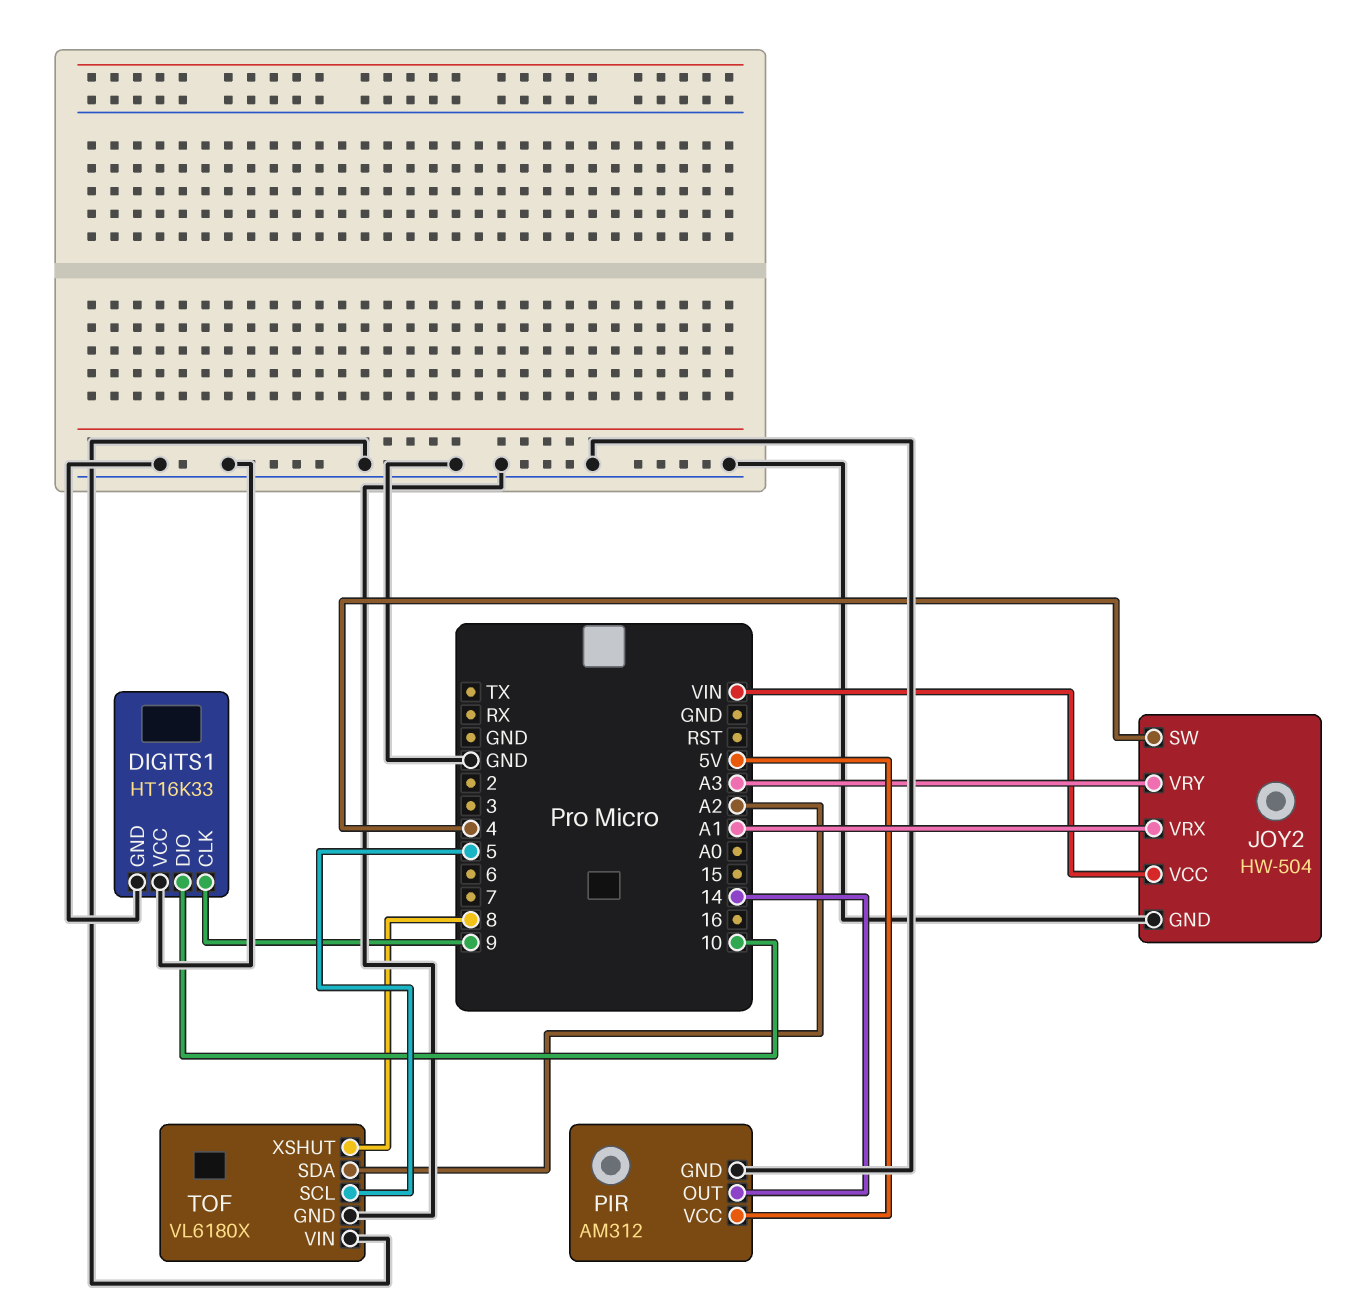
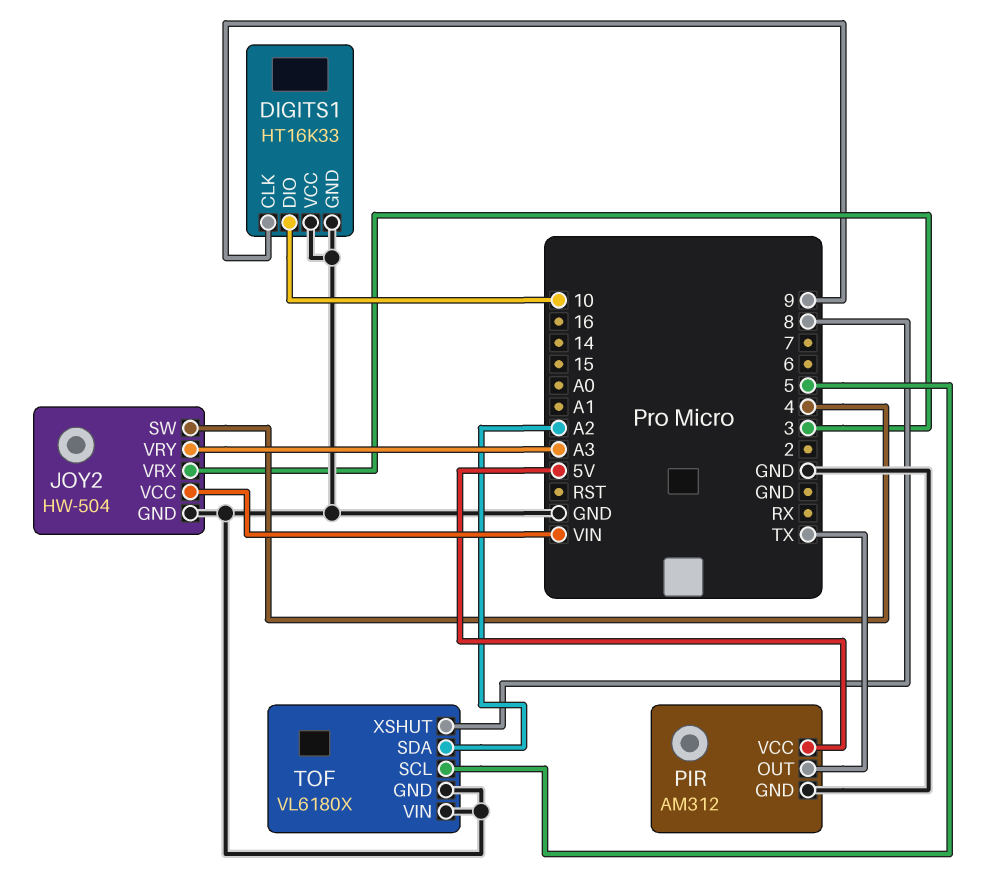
JOY2 pin VRX: A1 -> 3
PIR pin OUT: 14 -> TX

